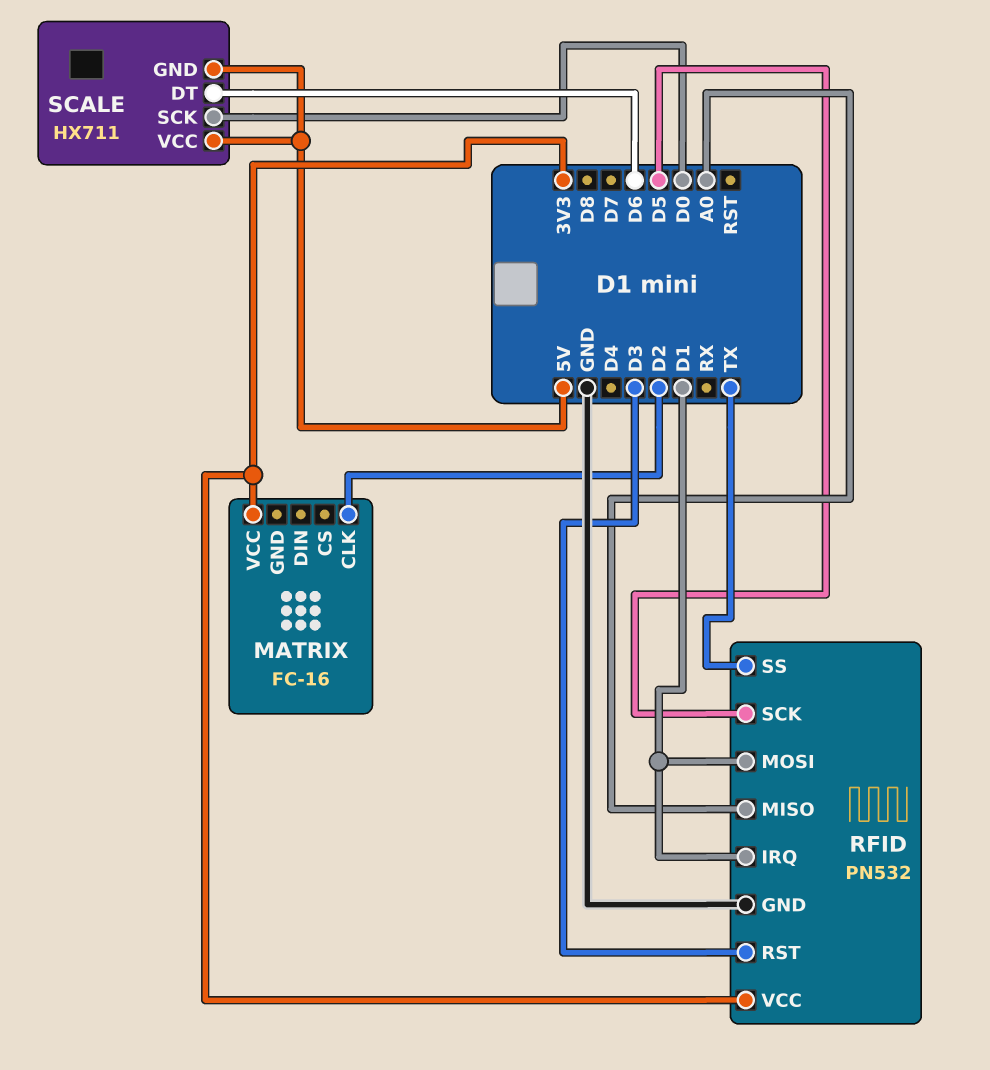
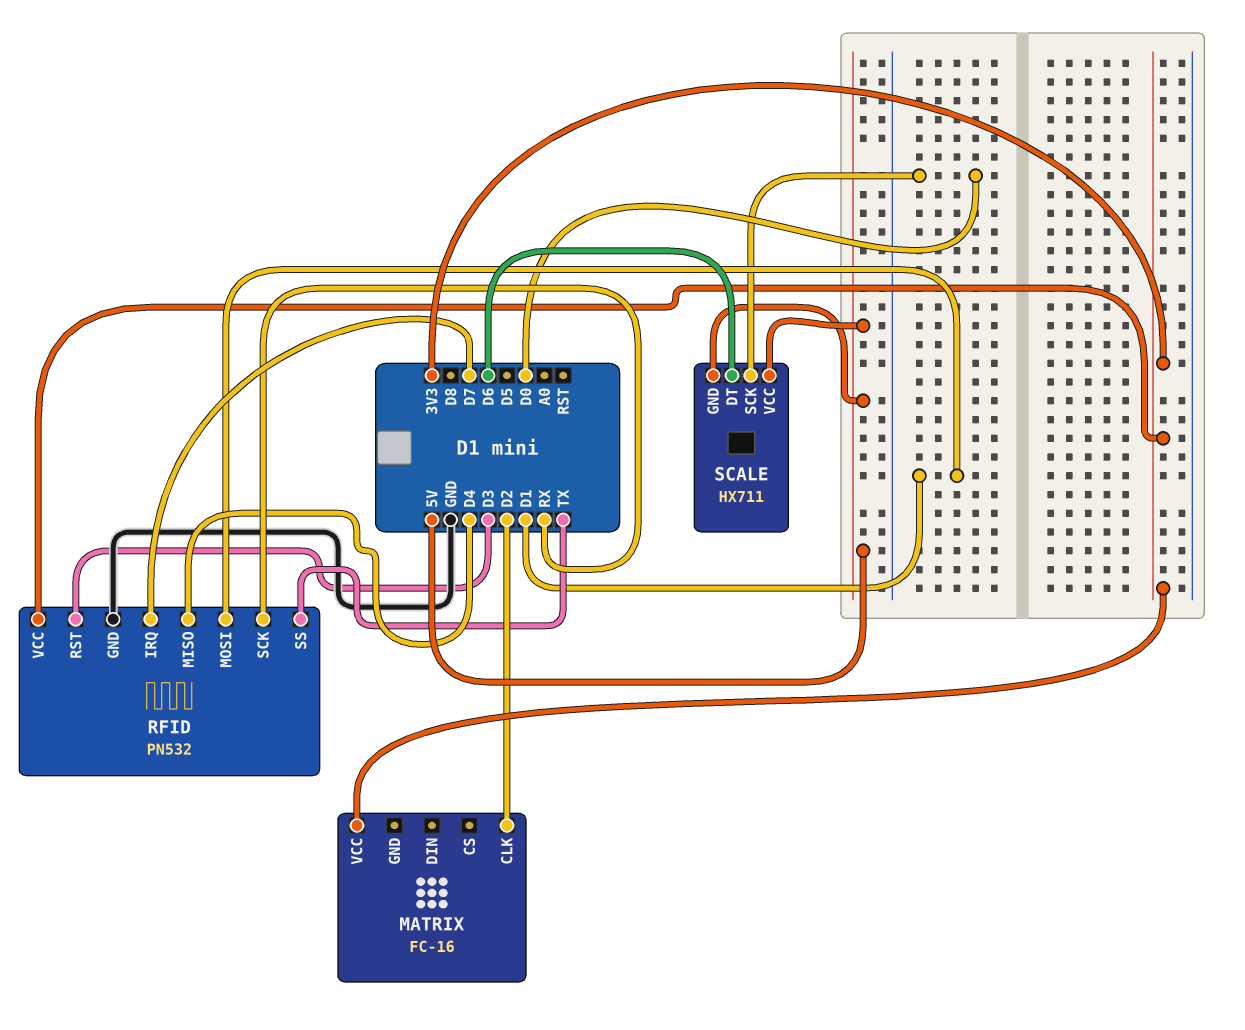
RFID pin IRQ: D1 -> D7
RFID pin MISO: A0 -> D4
RFID pin SCK: D5 -> RX

